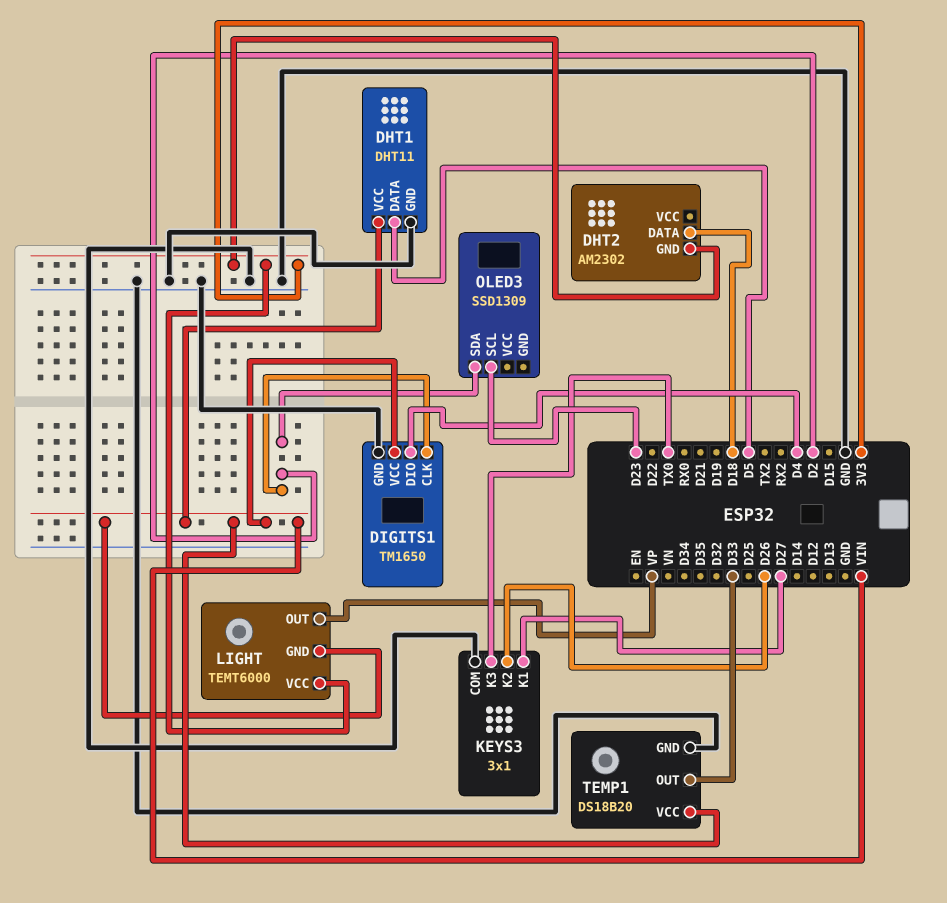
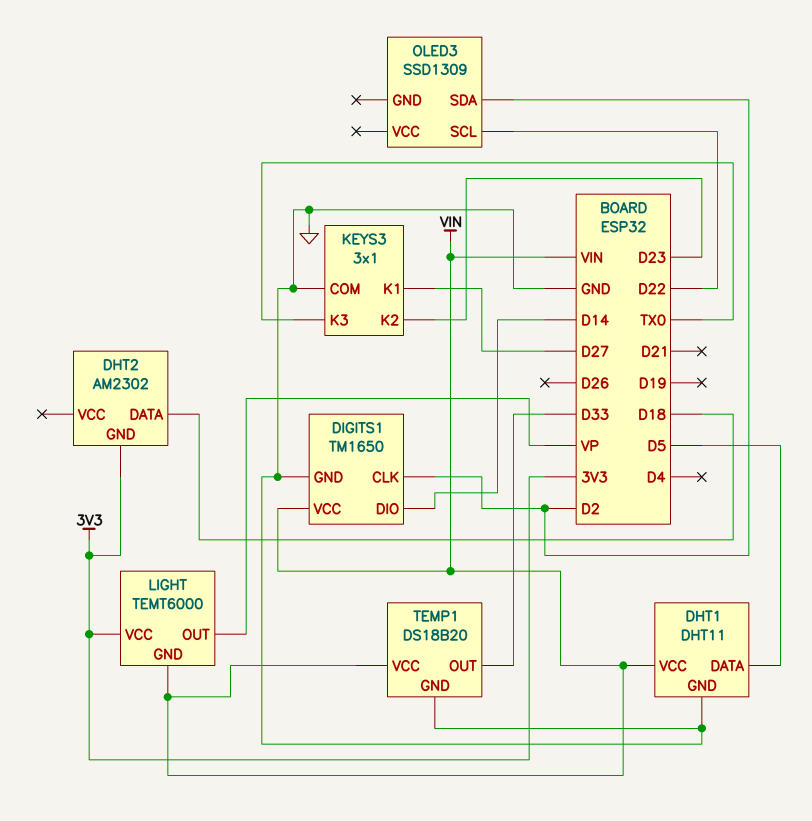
DIGITS1 pin DIO: D4 -> D14
KEYS3 pin K2: D26 -> D23
OLED3 pin SCL: D23 -> D22

